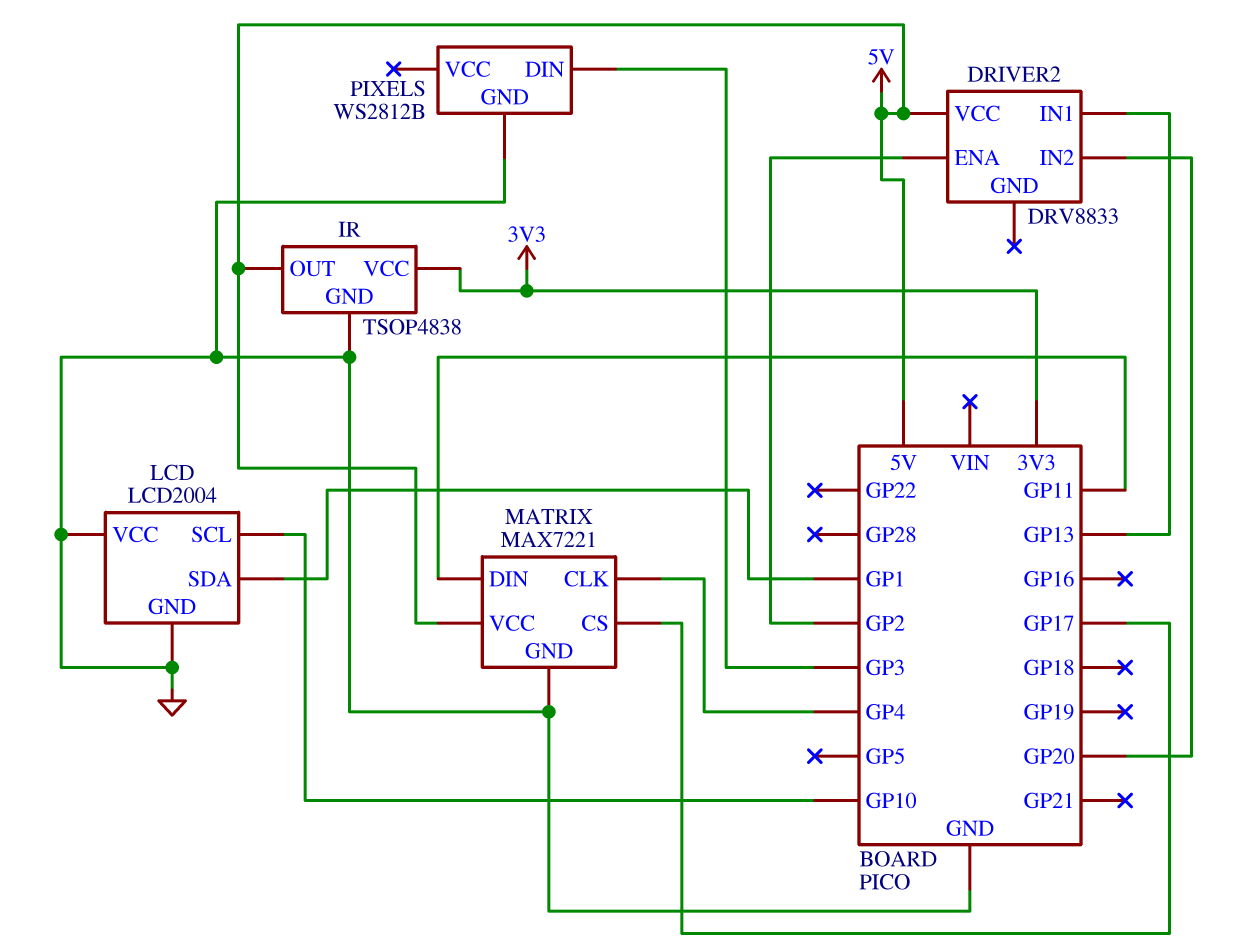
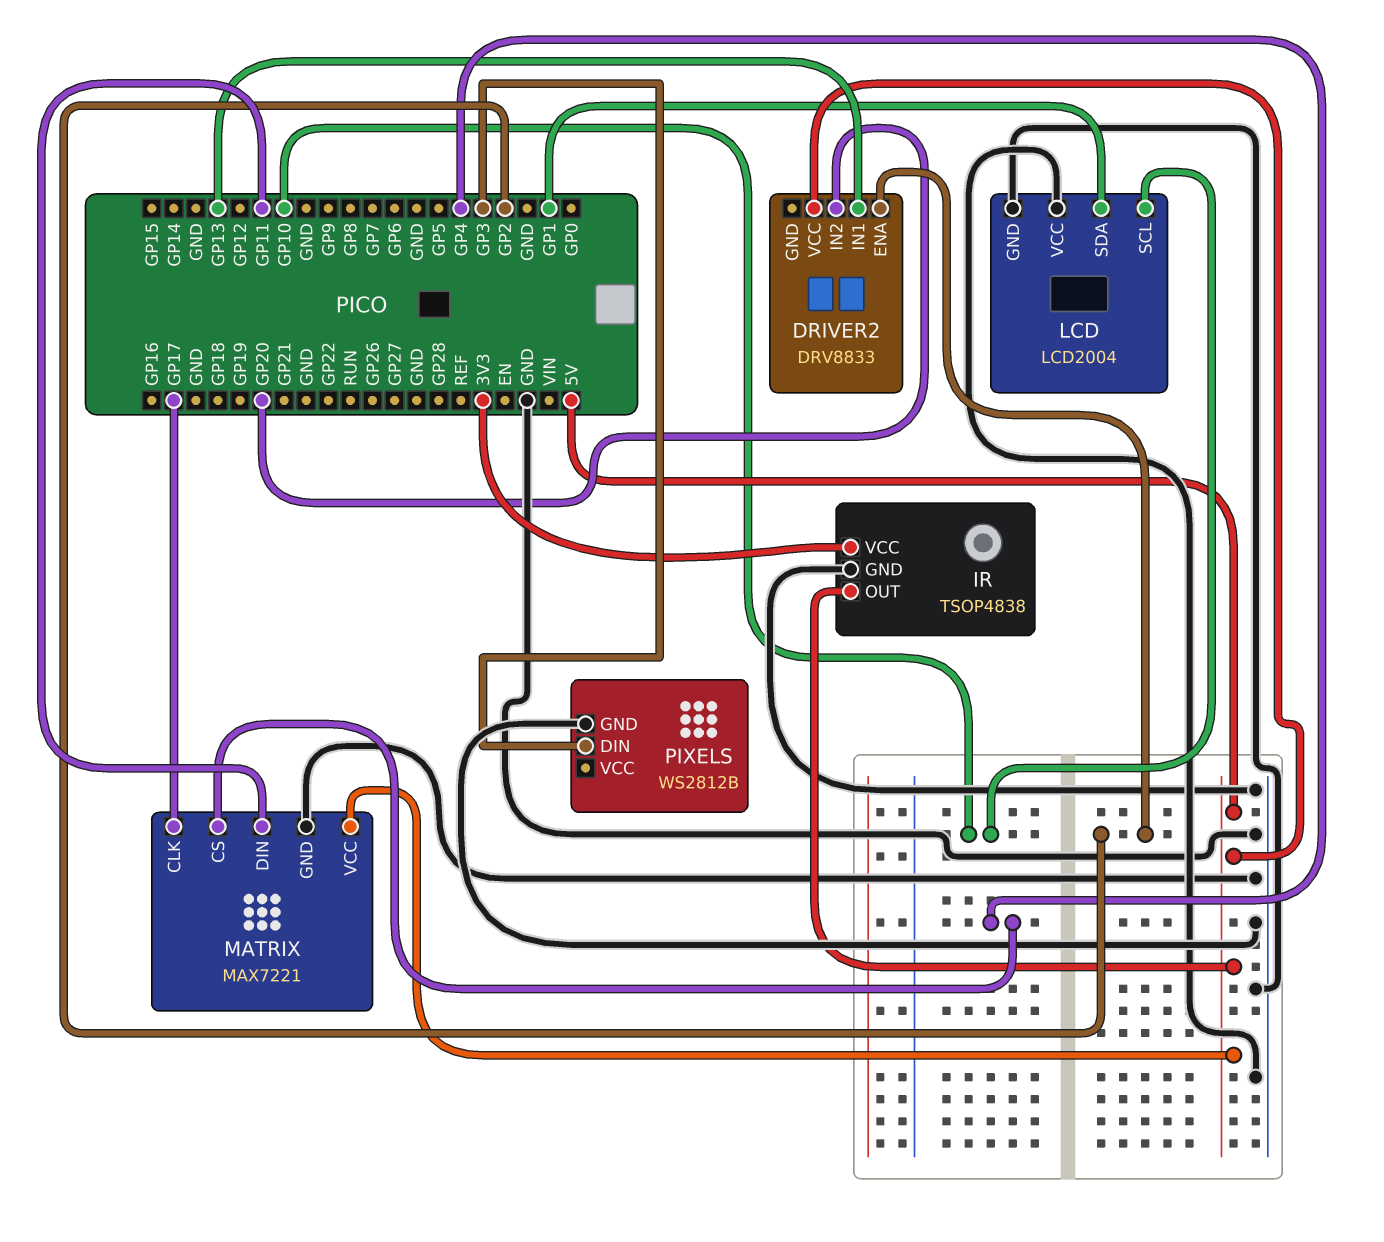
MATRIX pin CLK: GP4 -> GP17
MATRIX pin CS: GP17 -> GP4

